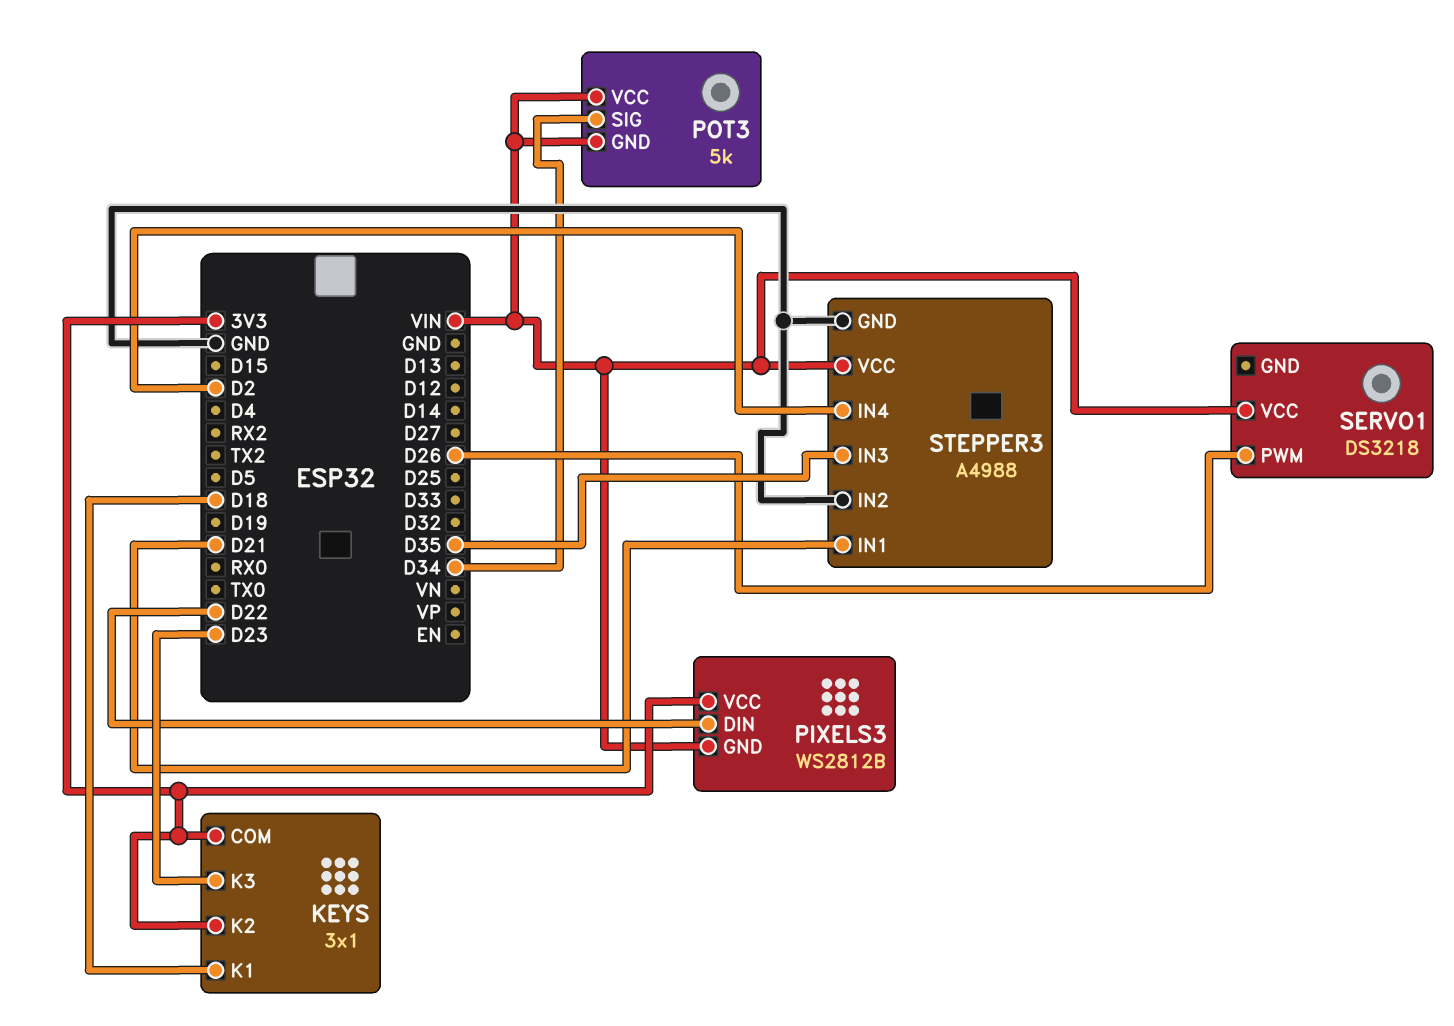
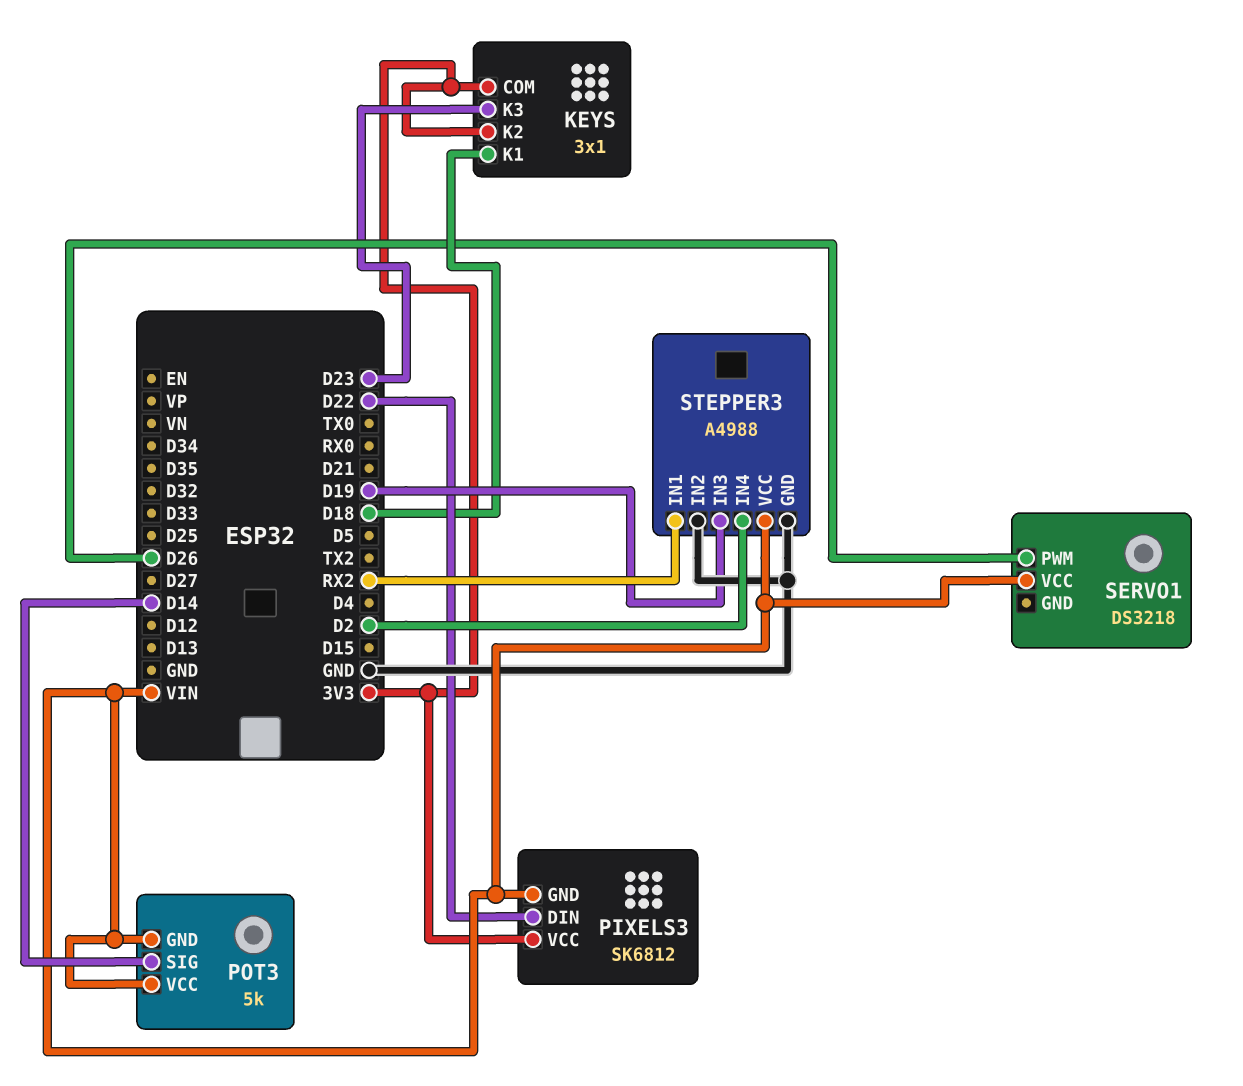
PIXELS3: WS2812B -> SK6812
POT3 pin SIG: D34 -> D14
STEPPER3 pin IN1: D21 -> RX2
STEPPER3 pin IN3: D35 -> D19

